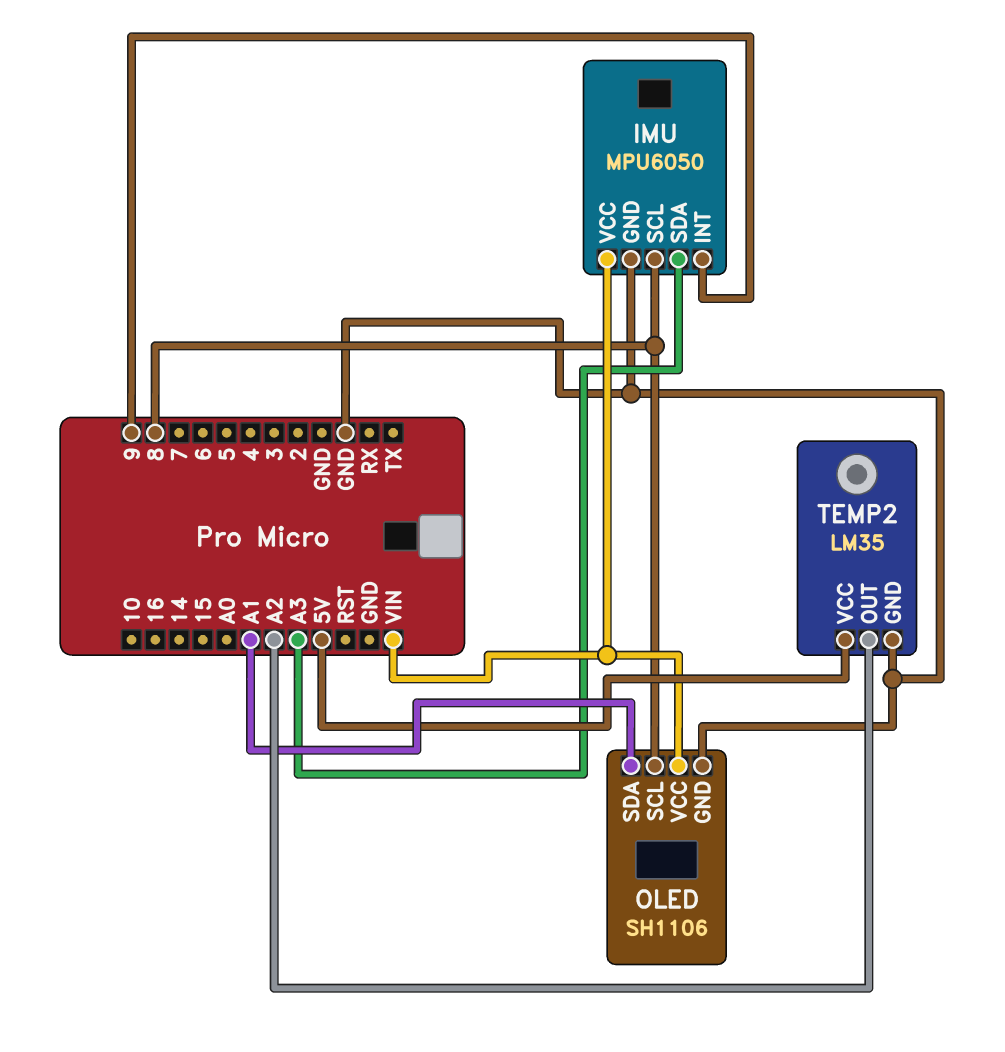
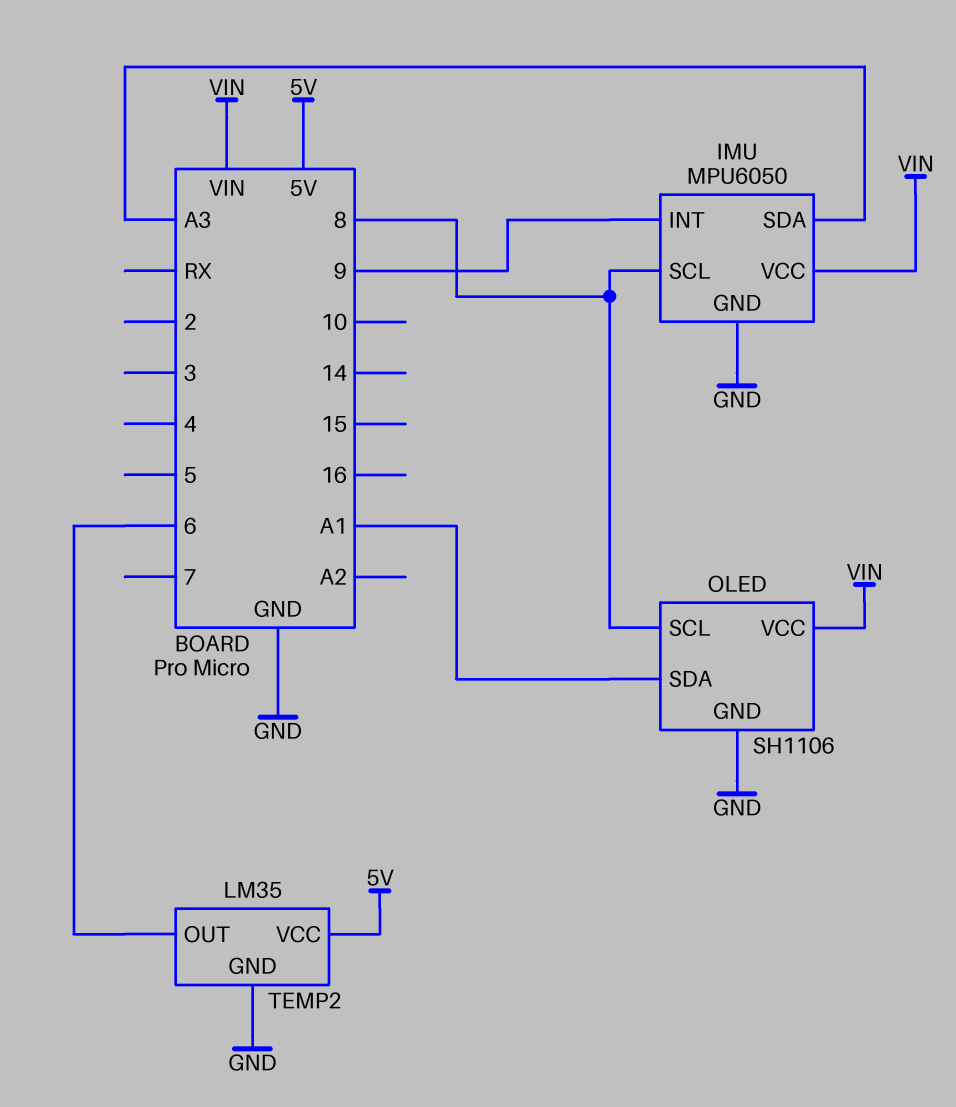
TEMP2 pin OUT: A2 -> 6

